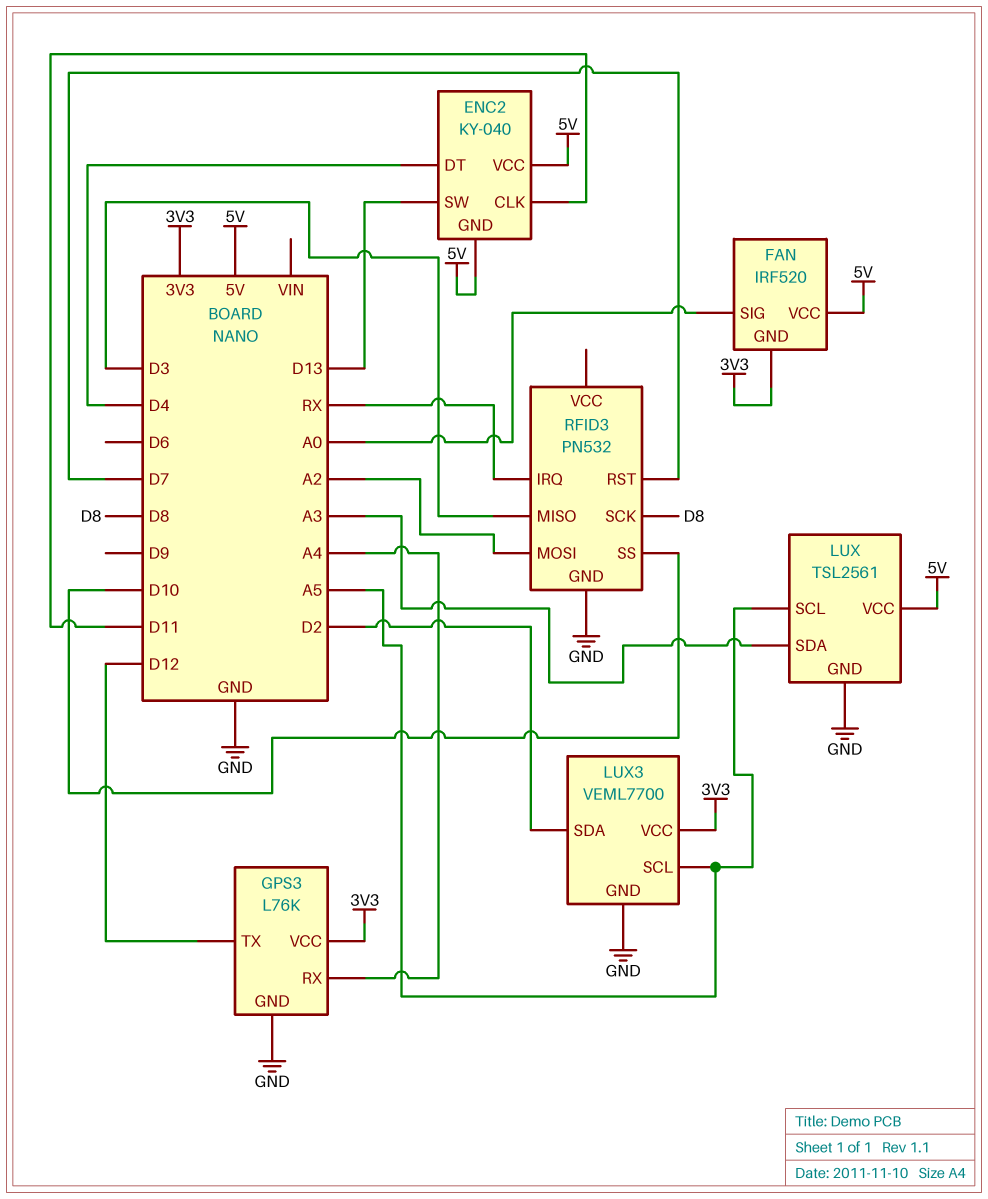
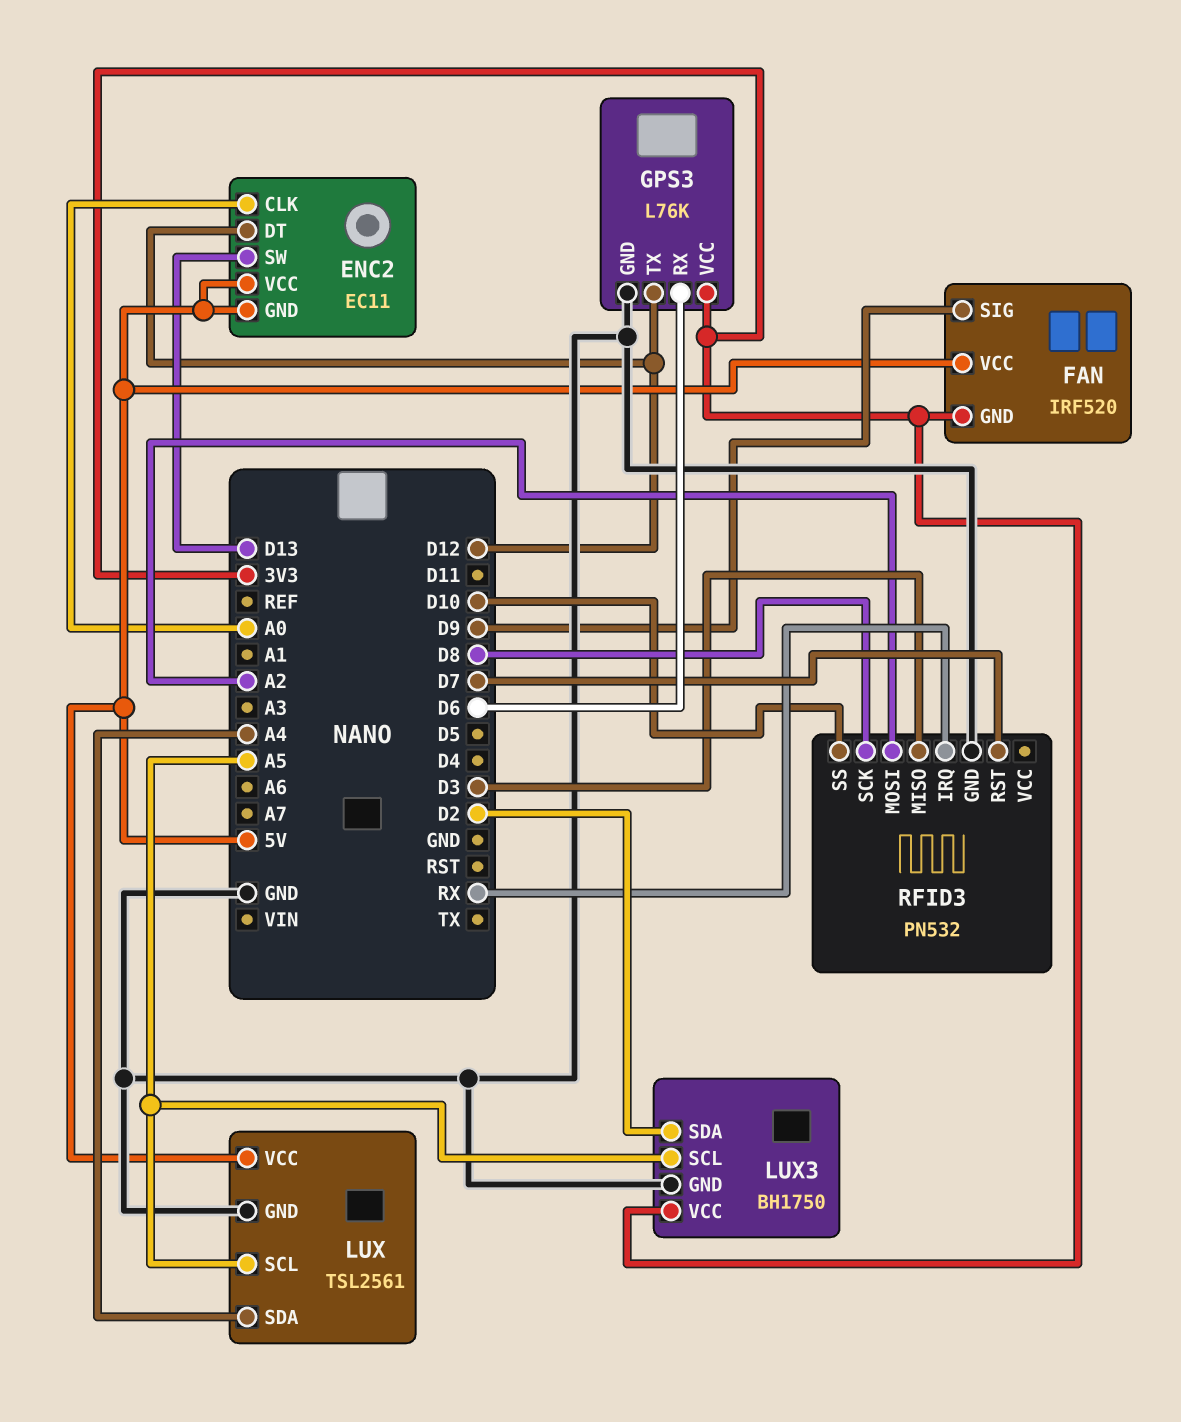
ENC2: KY-040 -> EC11
ENC2 pin CLK: D11 -> A0
ENC2 pin DT: D4 -> D12
FAN pin SIG: A0 -> D9
GPS3 pin RX: A4 -> D6
LUX pin SDA: A3 -> A4
LUX3: VEML7700 -> BH1750

